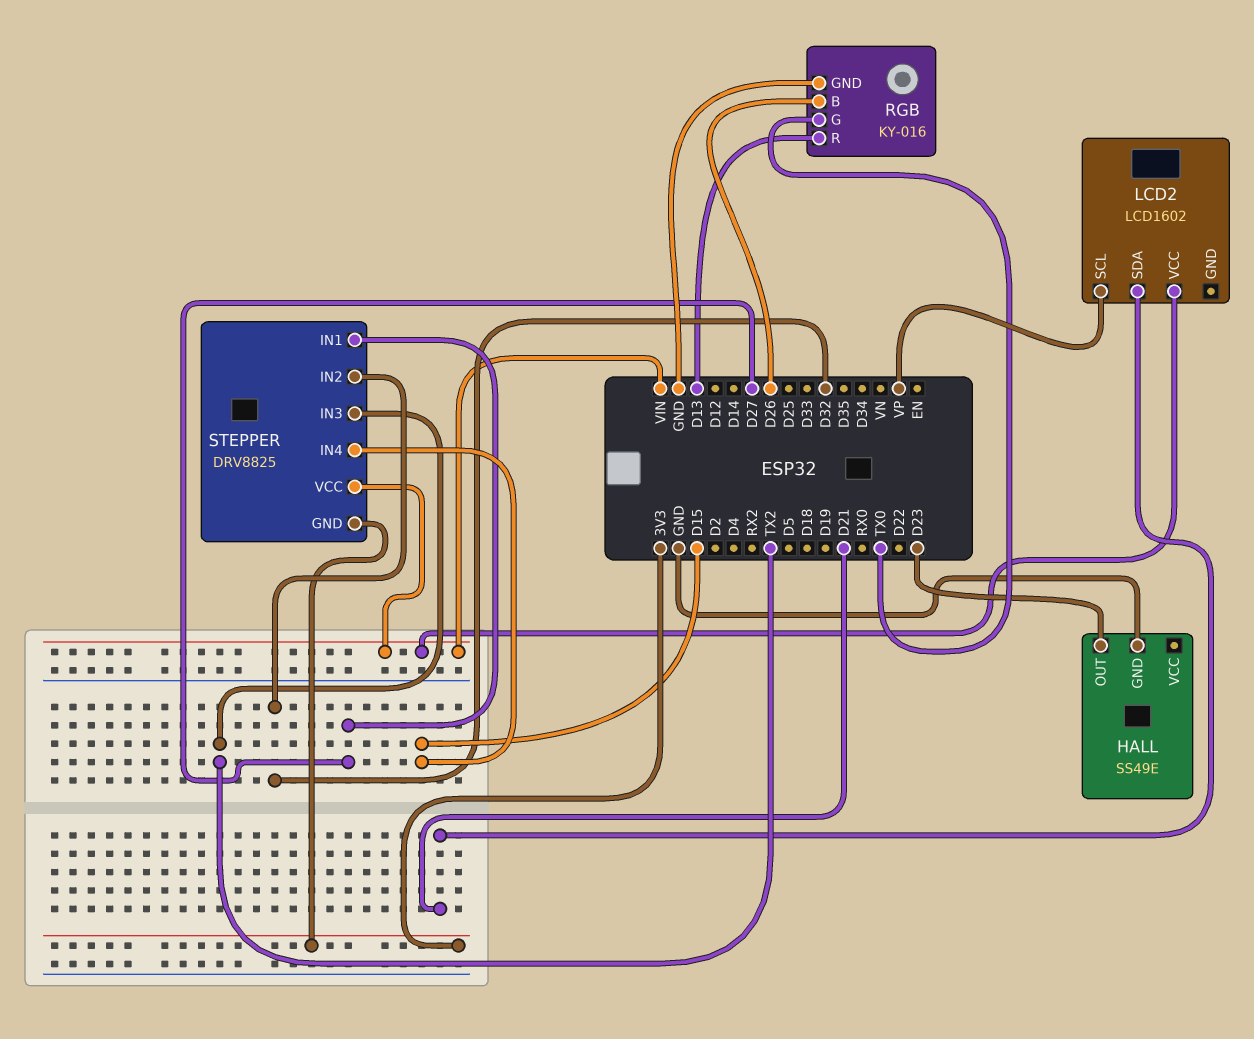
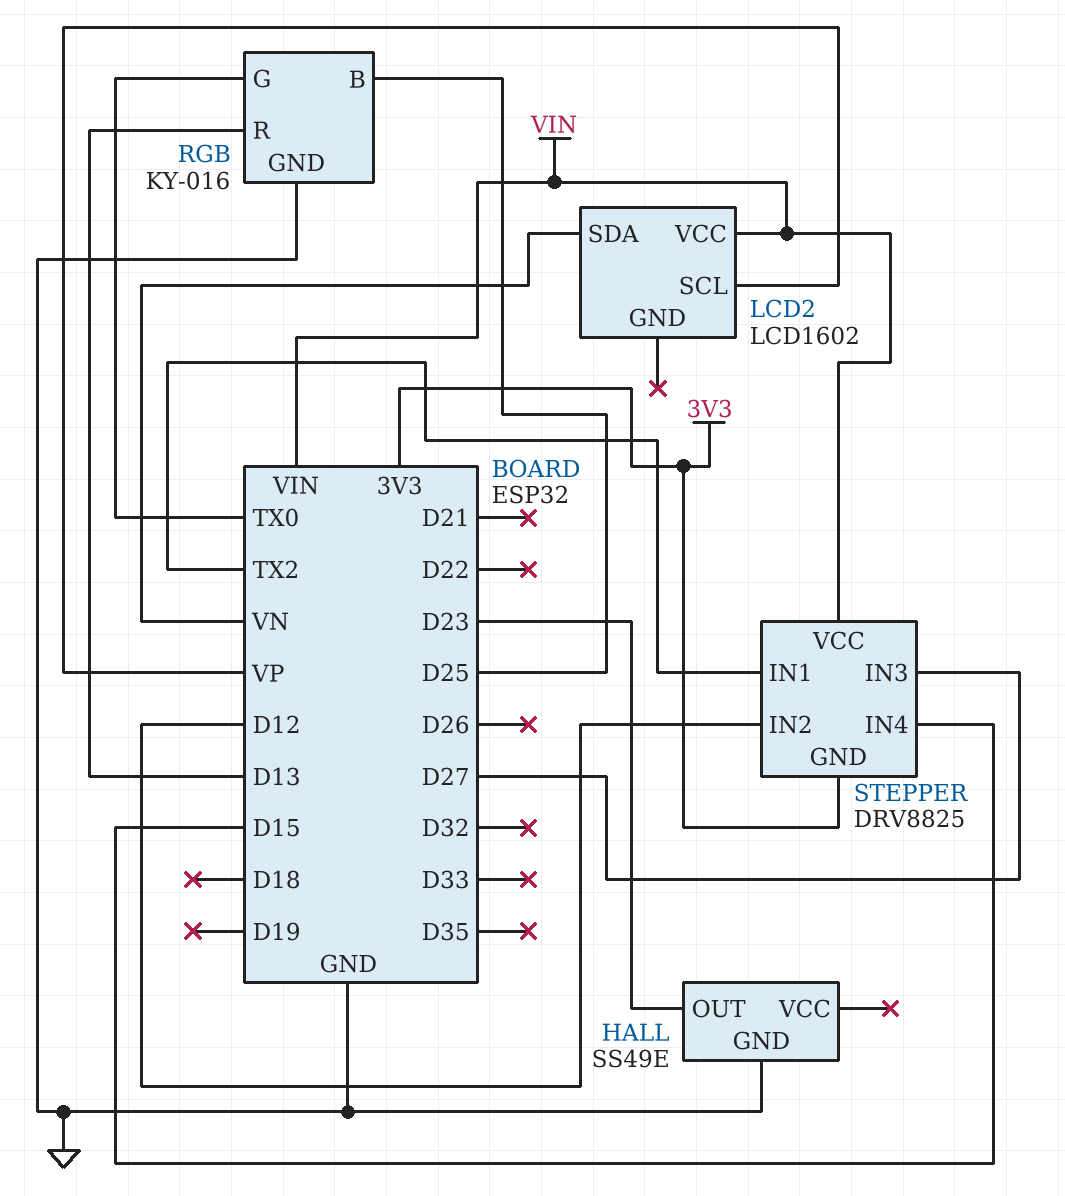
LCD2 pin SDA: D21 -> VN
RGB pin B: D26 -> D25
STEPPER pin IN1: D27 -> TX2
STEPPER pin IN2: D32 -> D12
STEPPER pin IN3: TX2 -> D27

